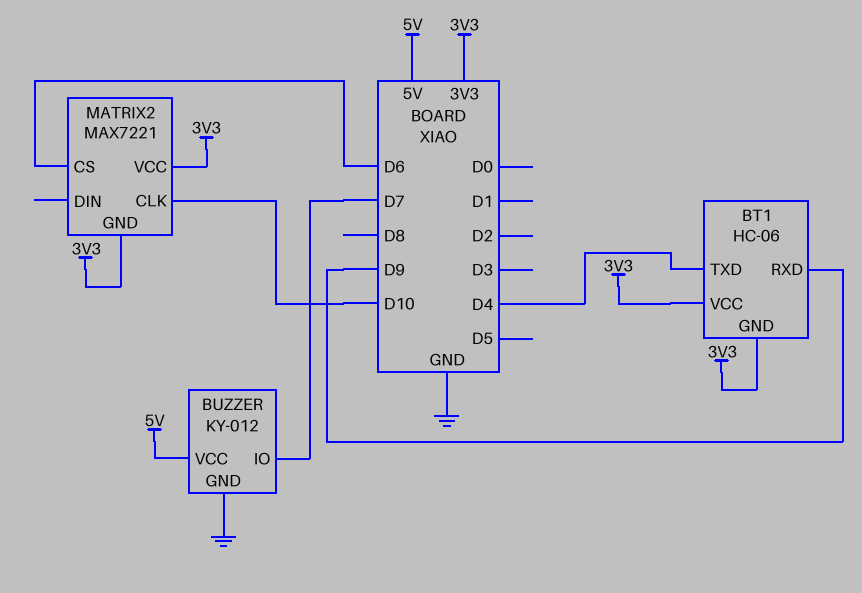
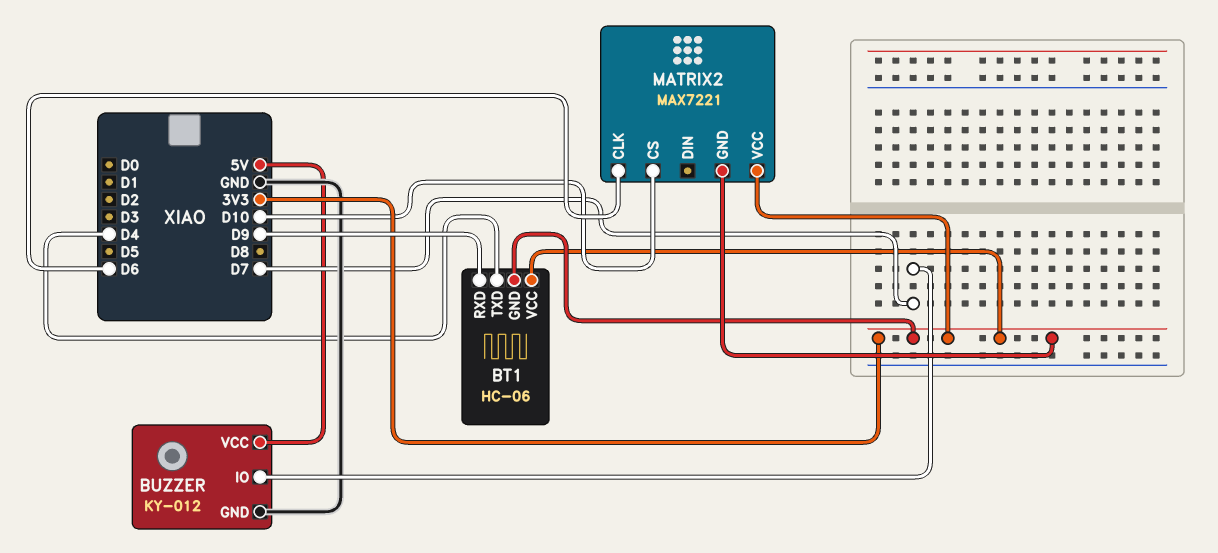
MATRIX2 pin CLK: D10 -> D6
MATRIX2 pin CS: D6 -> D10

